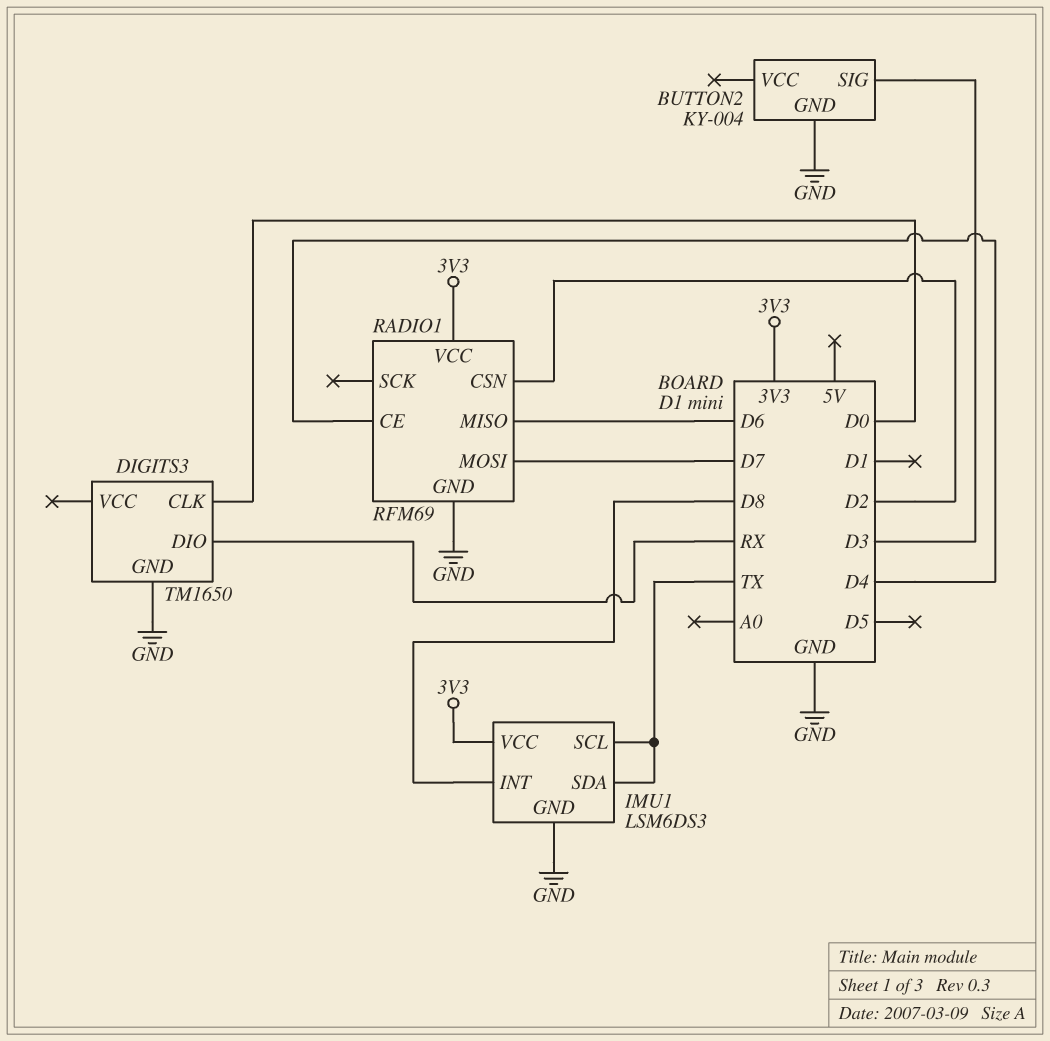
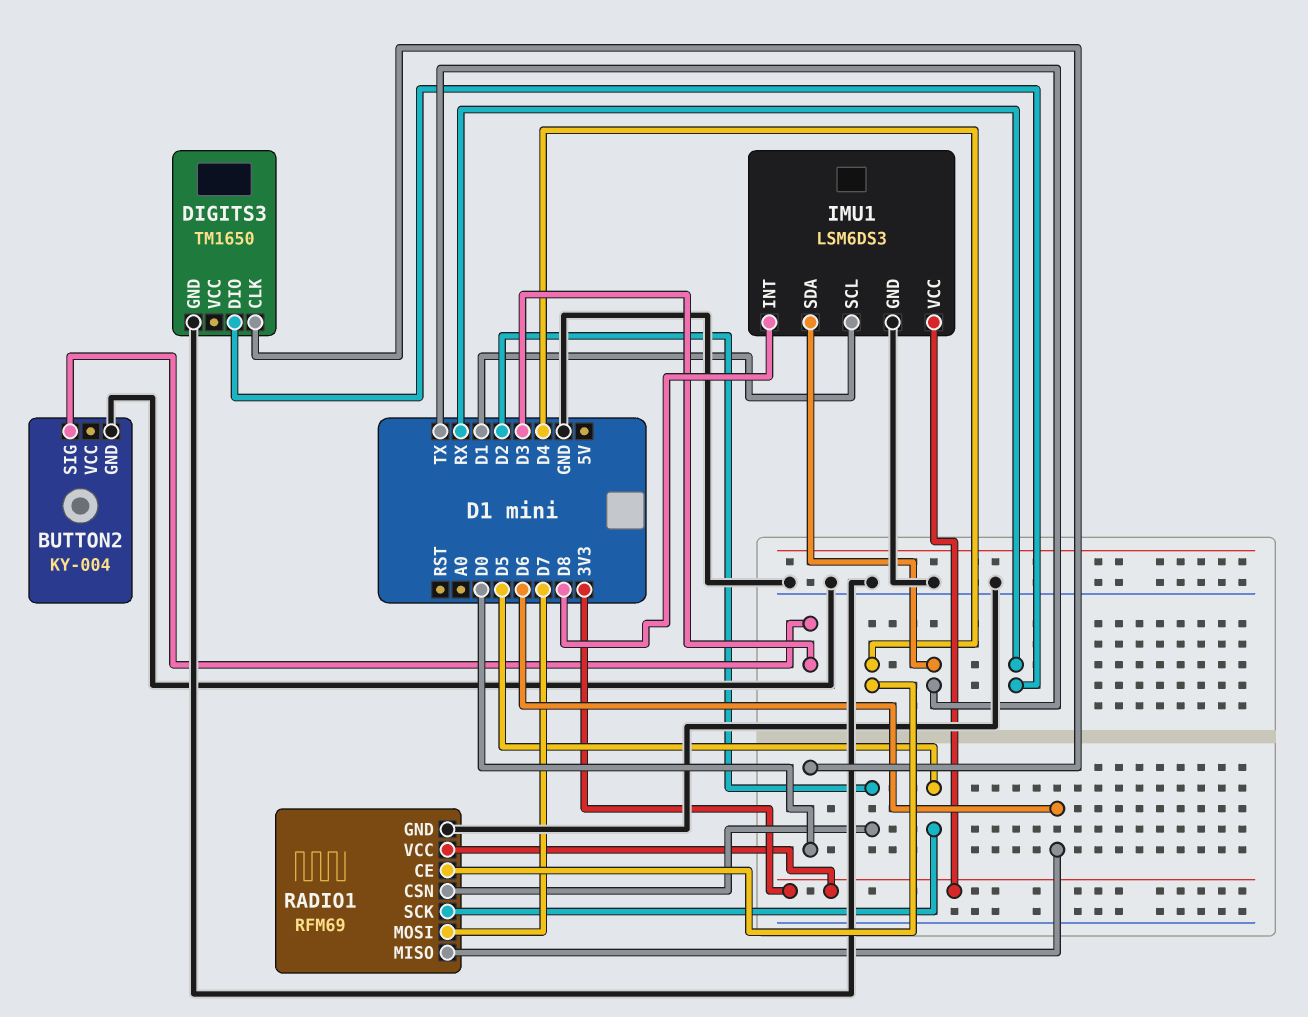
IMU1 pin SCL: TX -> D1
RADIO1 pin SCK: none -> D5

